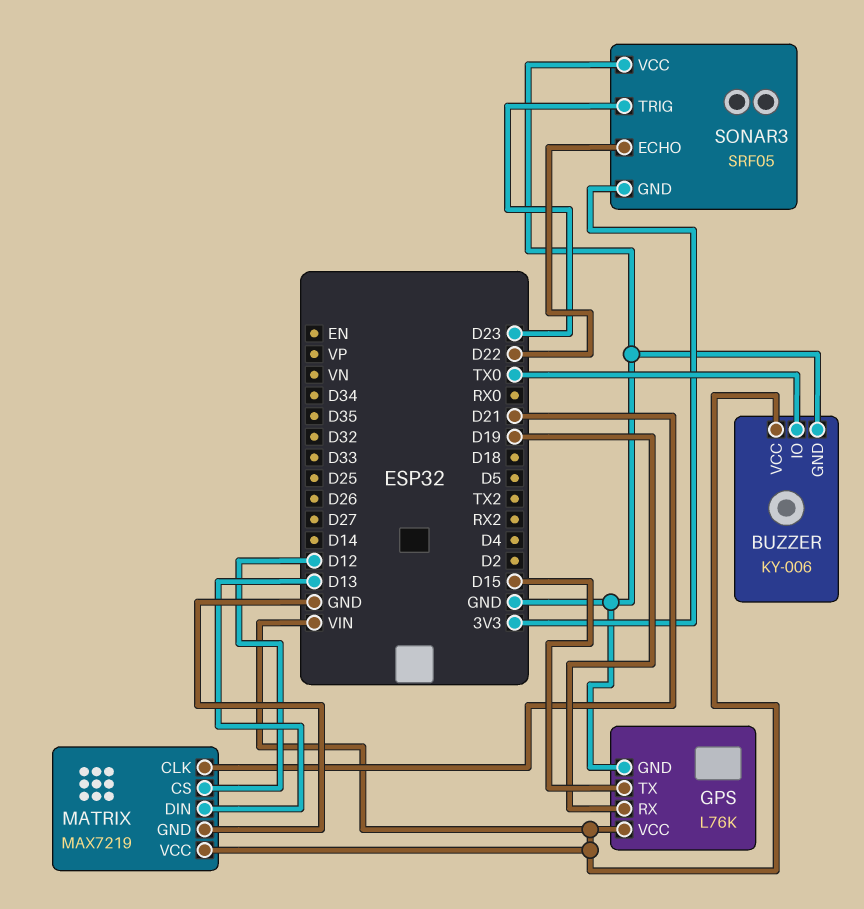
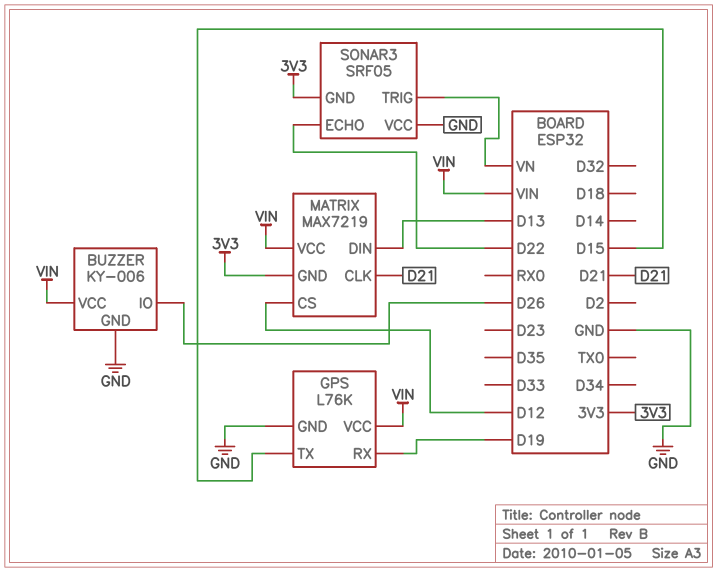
BUZZER pin IO: TX0 -> D26
MATRIX pin GND: GND -> 3V3
SONAR3 pin TRIG: D23 -> VN

